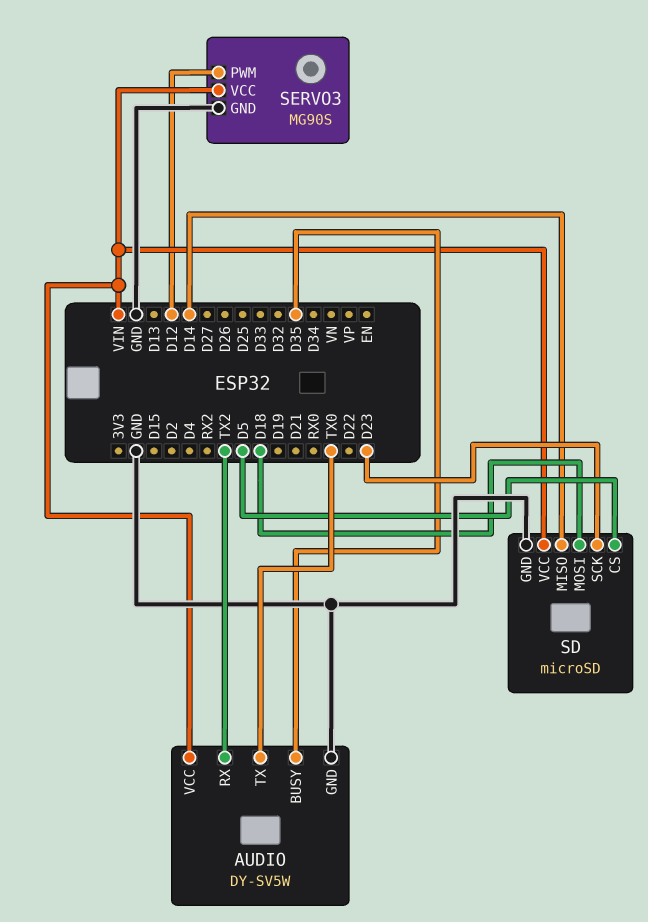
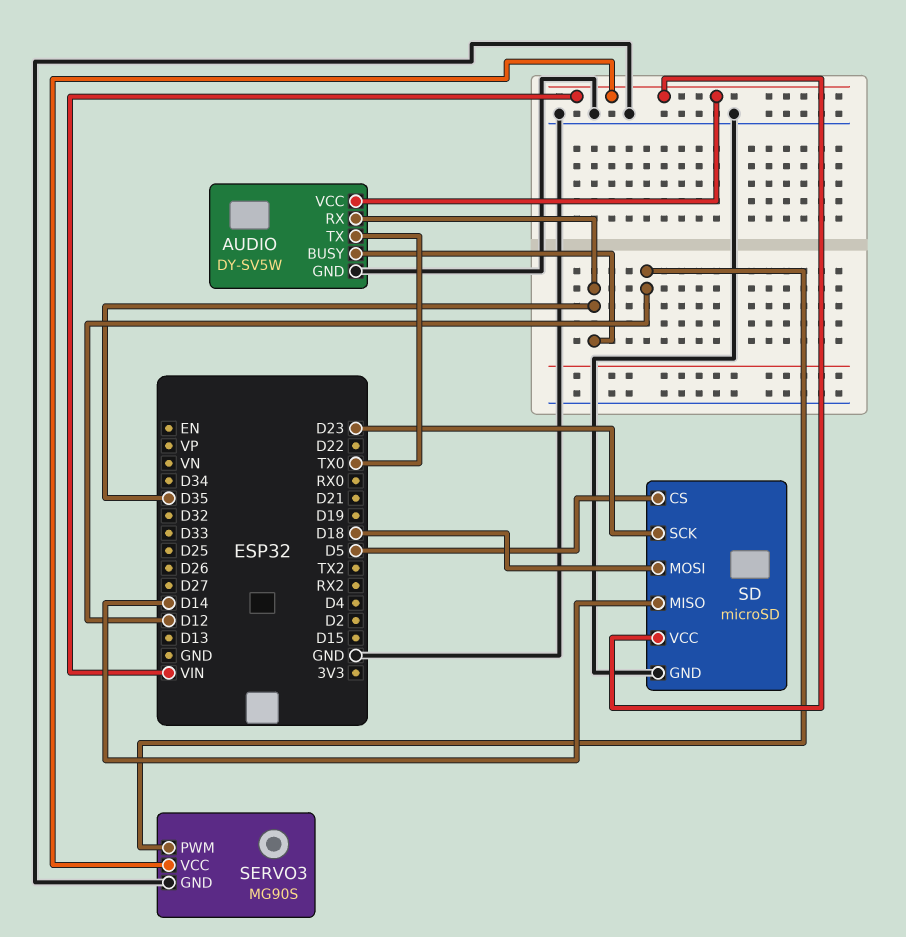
AUDIO pin RX: TX2 -> D35

